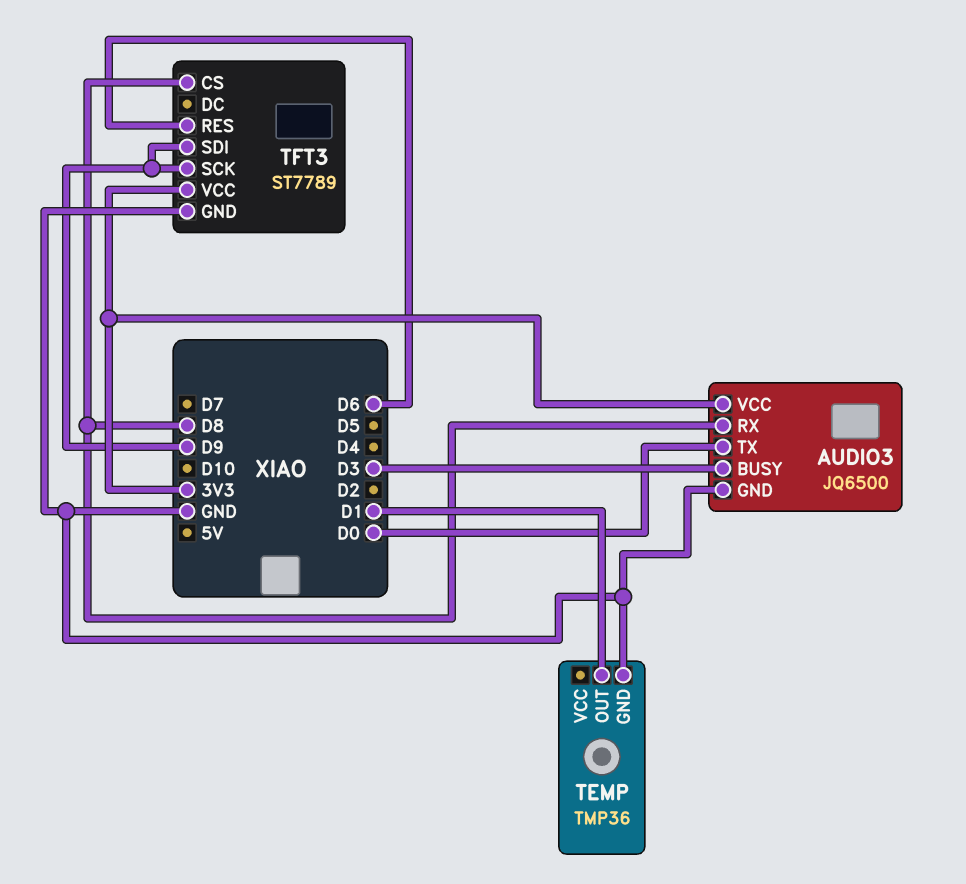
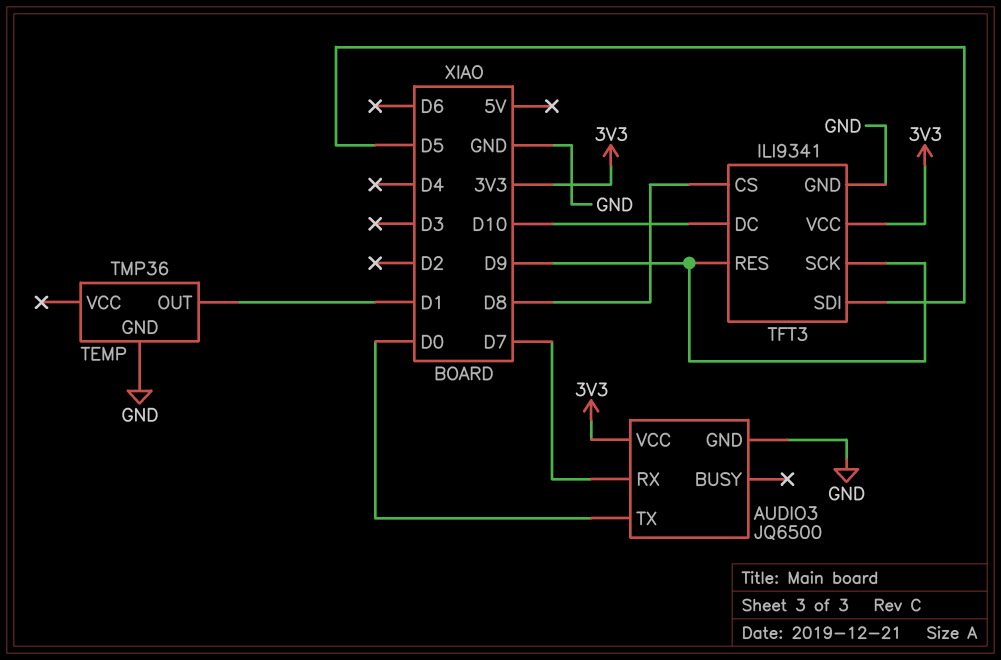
AUDIO3 pin BUSY: D3 -> none
AUDIO3 pin RX: D8 -> D7
TFT3: ST7789 -> ILI9341
TFT3 pin DC: none -> D10
TFT3 pin RES: D6 -> D9
TFT3 pin SDI: D9 -> D5

